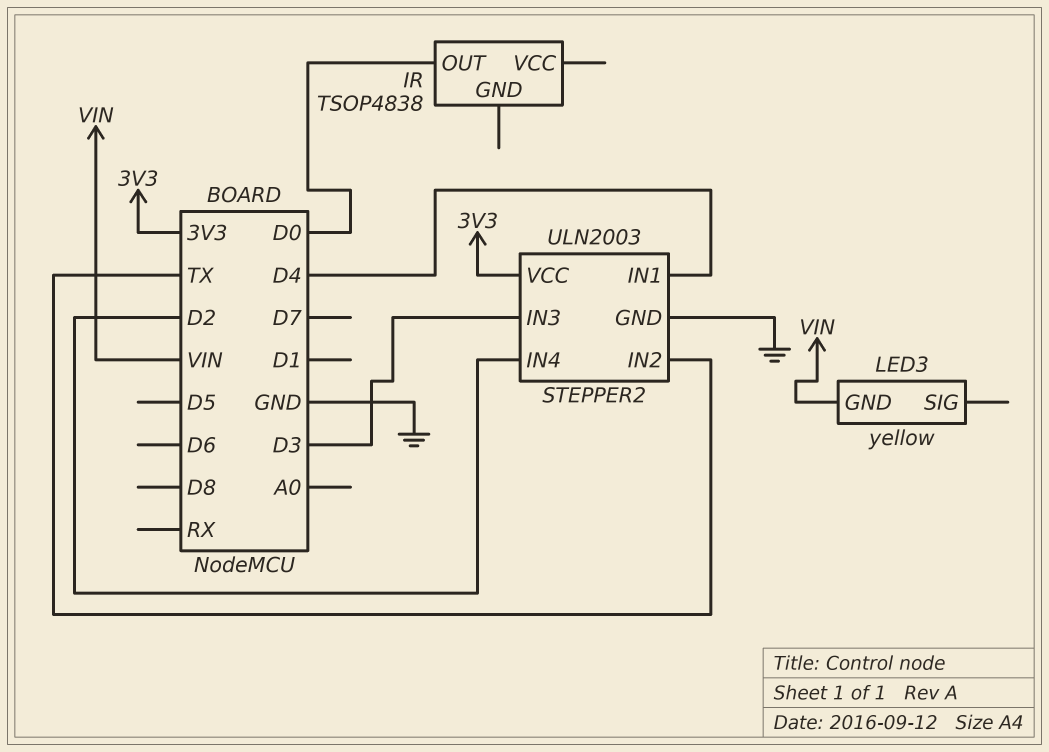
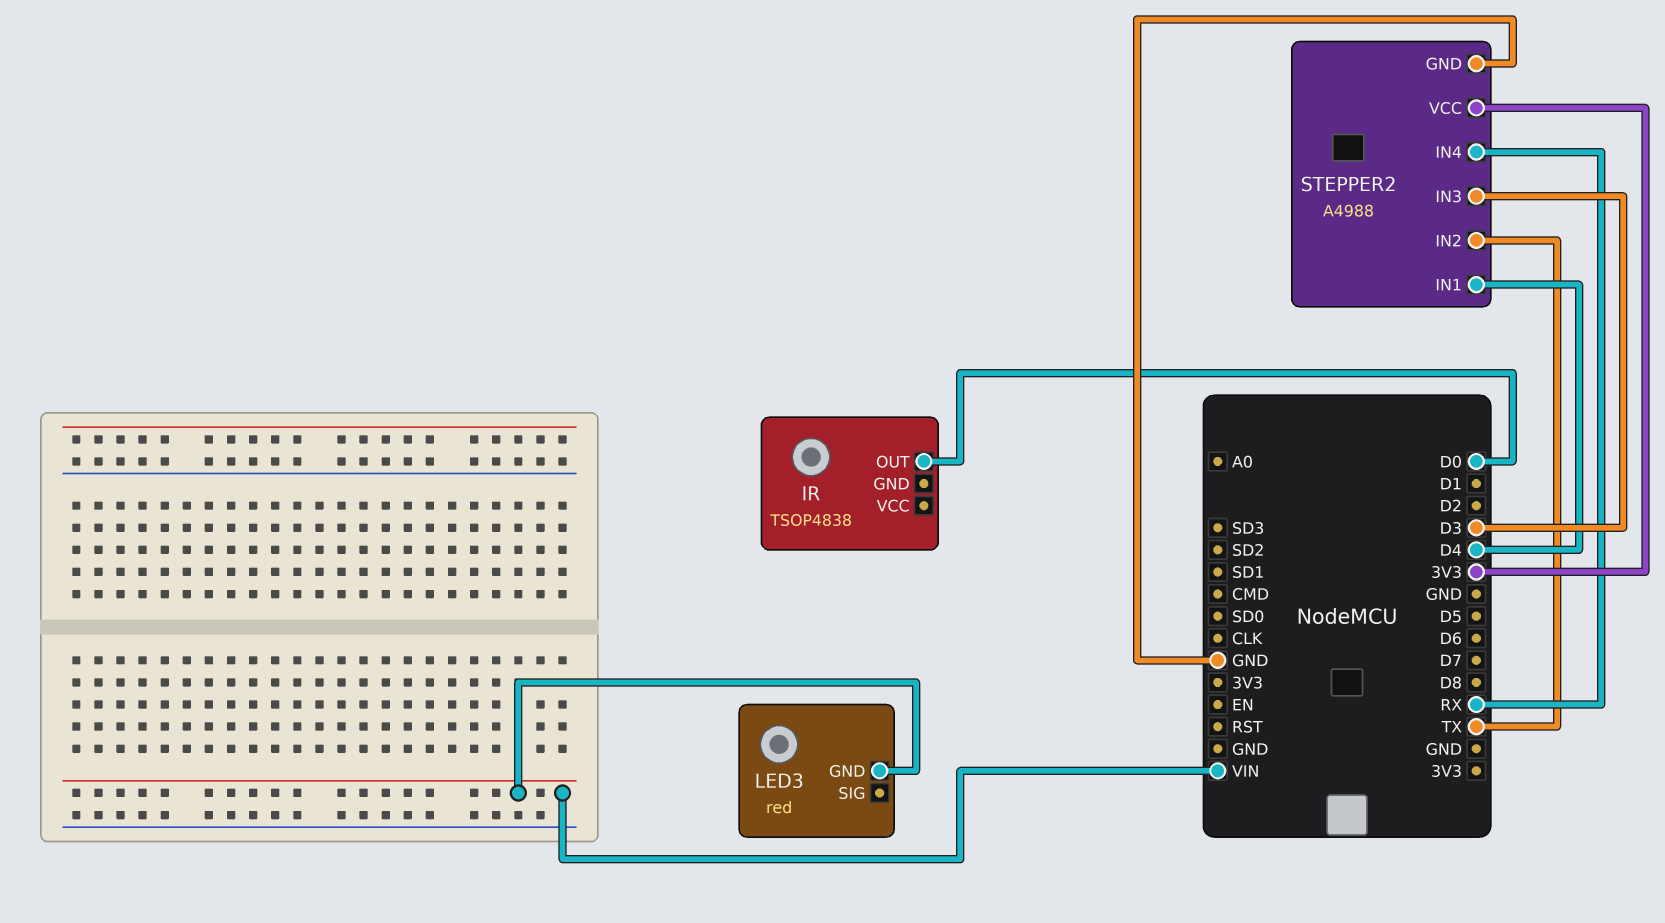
LED3: yellow -> red
STEPPER2: ULN2003 -> A4988
STEPPER2 pin IN4: D2 -> RX

